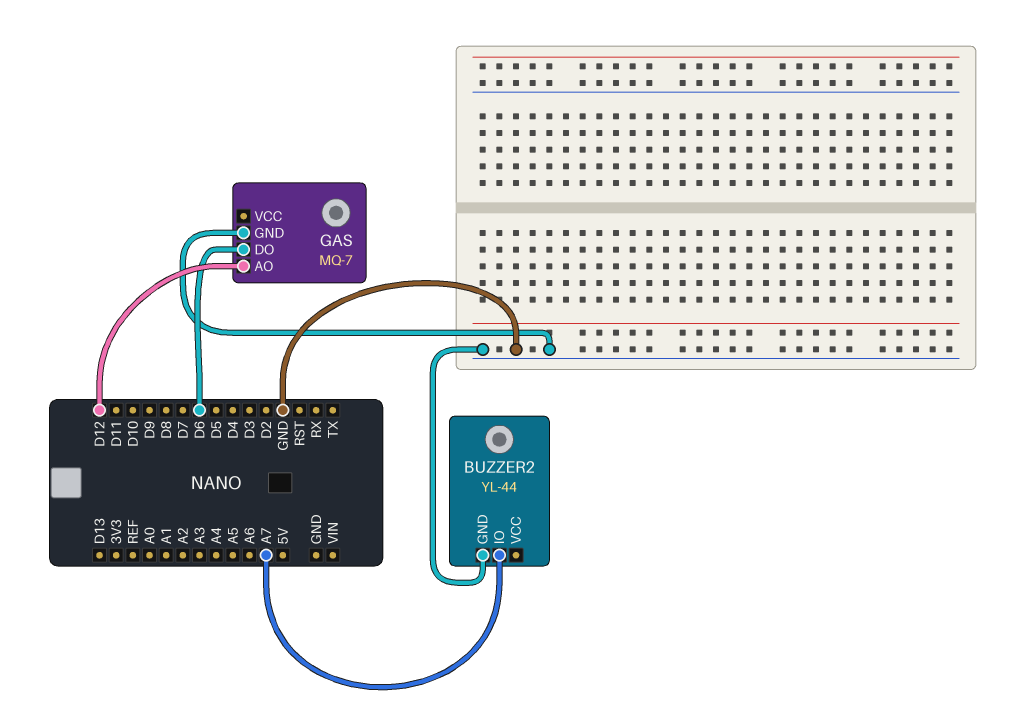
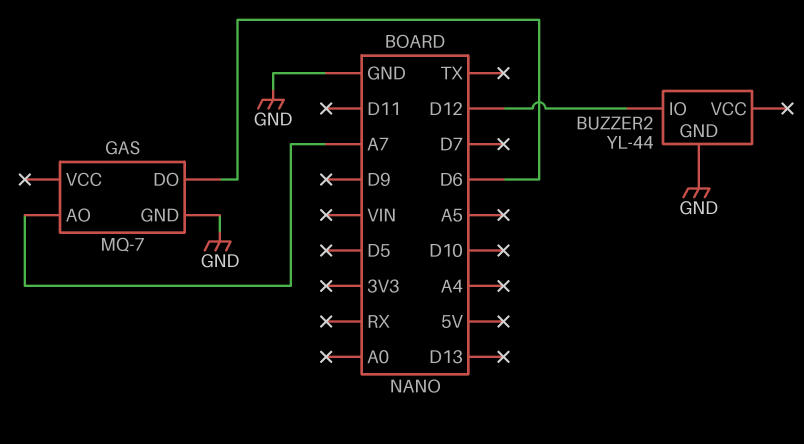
BUZZER2 pin IO: A7 -> D12
GAS pin AO: D12 -> A7

